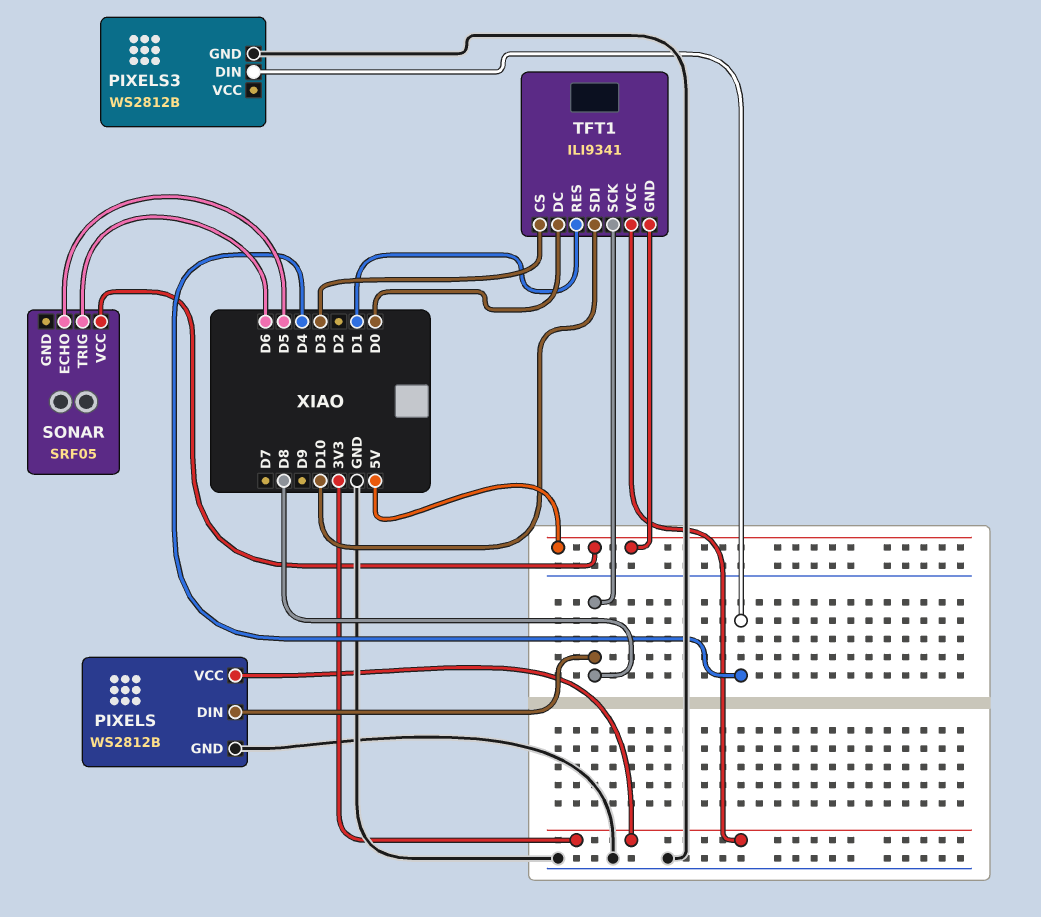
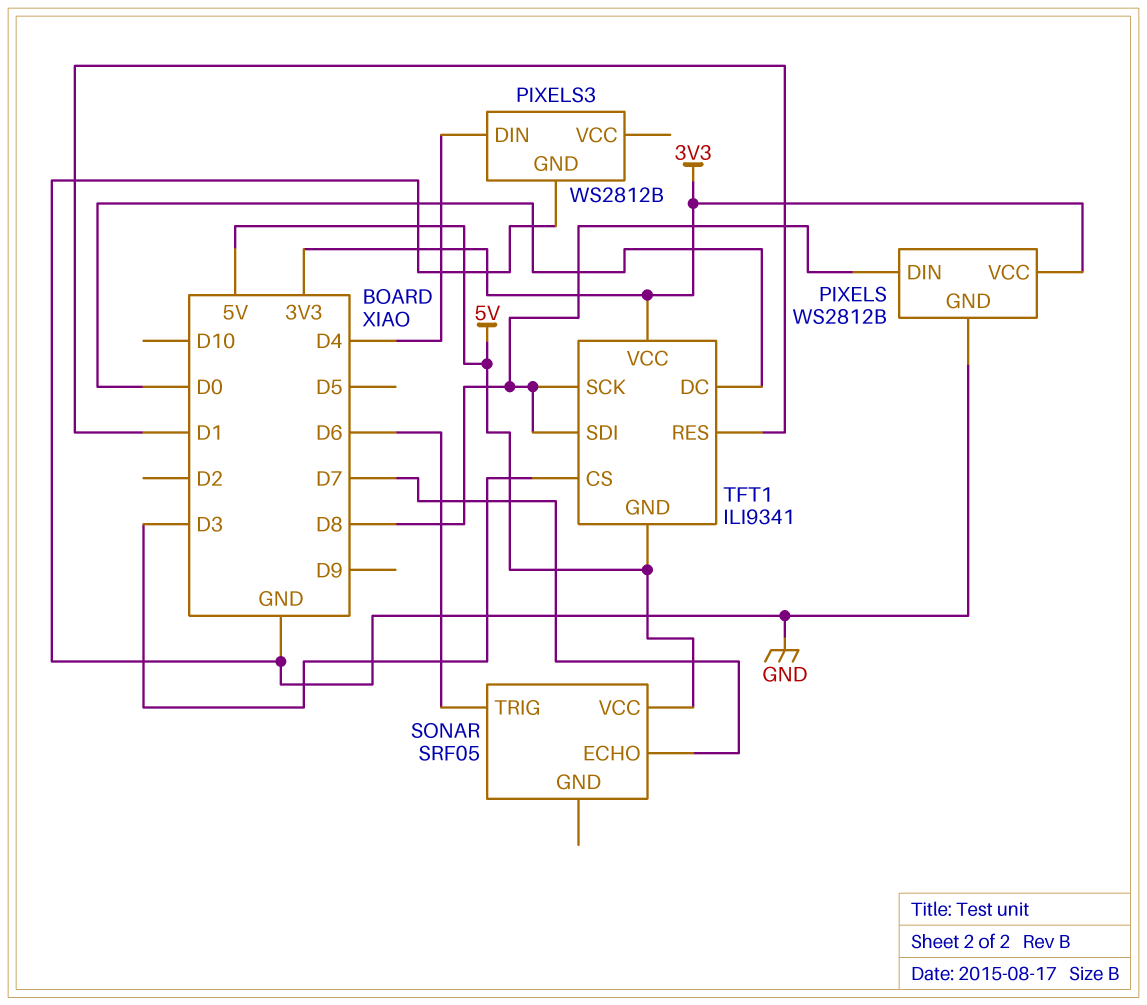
SONAR pin ECHO: D5 -> D7
TFT1 pin SDI: D10 -> D8

